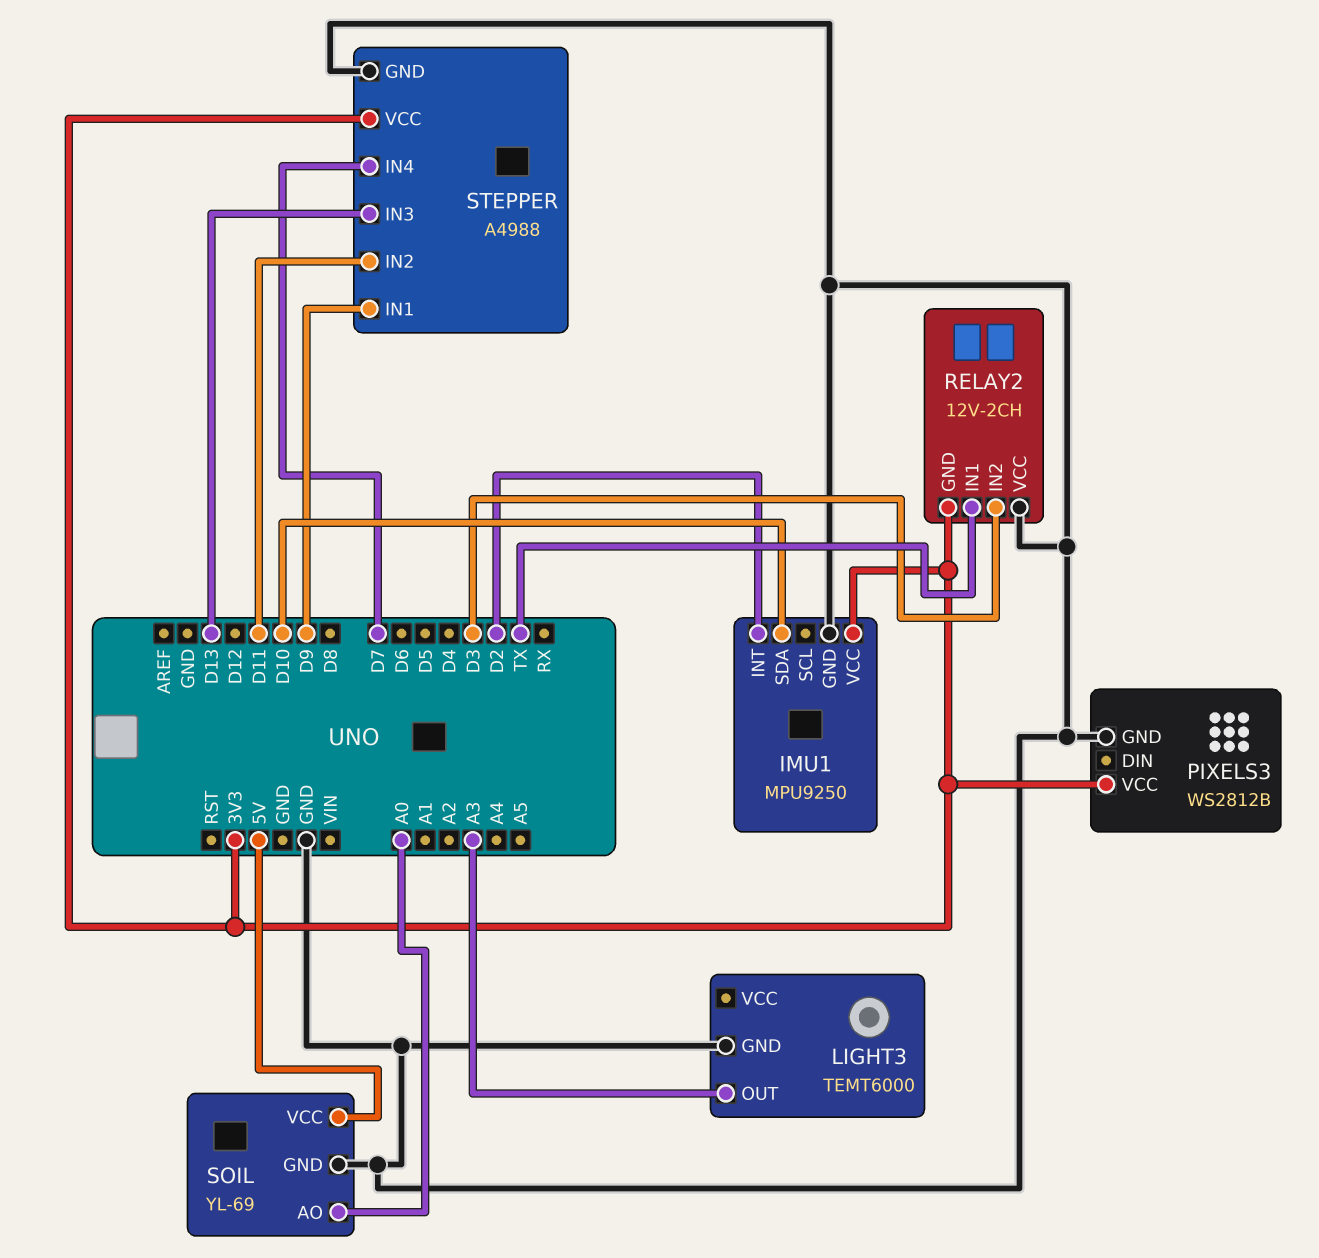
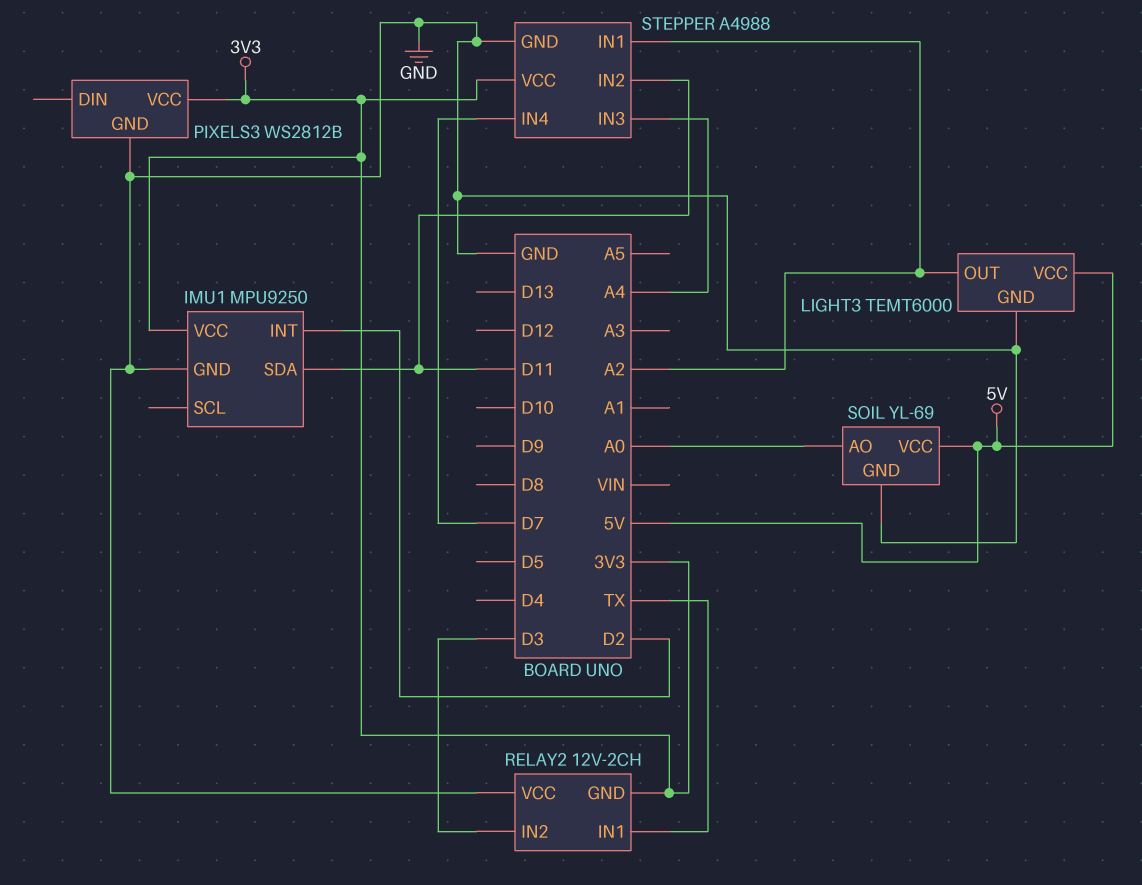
IMU1 pin SDA: D10 -> D11
LIGHT3 pin OUT: A3 -> A2
LIGHT3 pin VCC: none -> 5V
STEPPER pin IN1: D9 -> A2
STEPPER pin IN3: D13 -> A4

